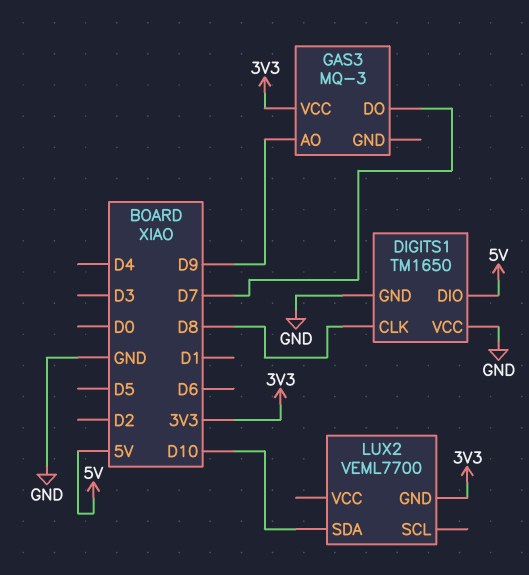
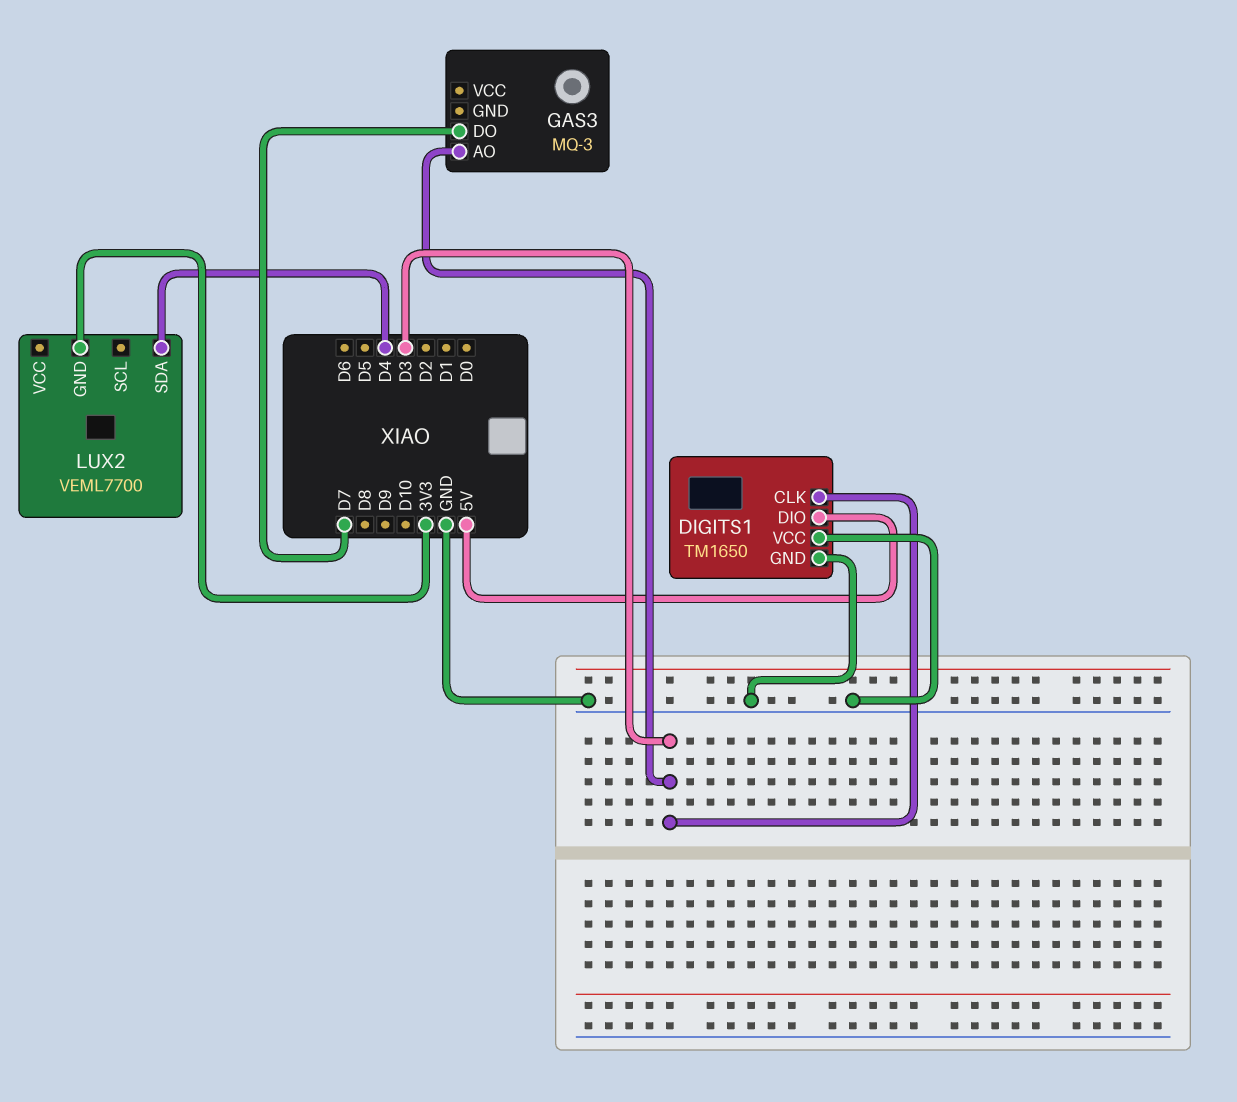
DIGITS1 pin CLK: D8 -> D3
GAS3 pin AO: D9 -> D3
GAS3 pin VCC: 3V3 -> none
LUX2 pin SDA: D10 -> D4

